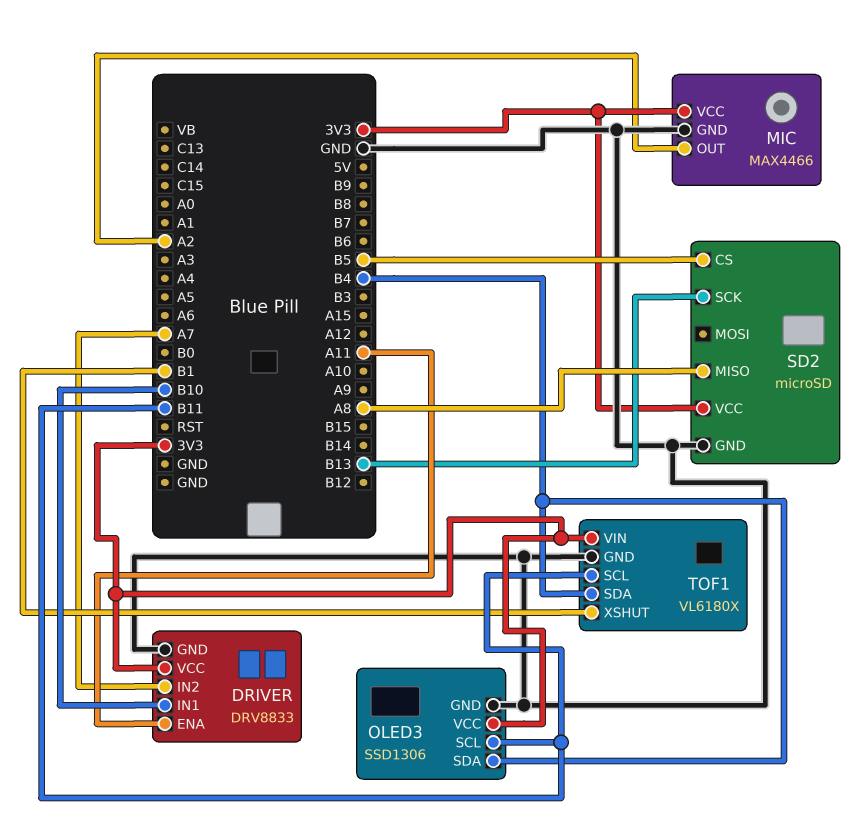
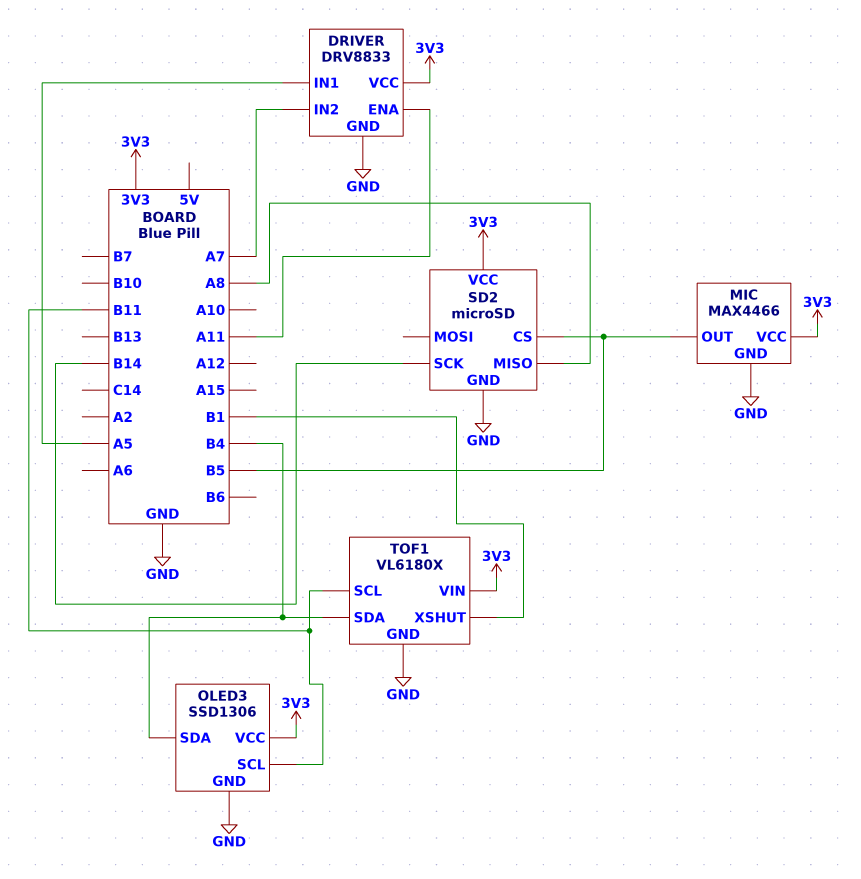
DRIVER pin IN1: B10 -> A5
MIC pin OUT: A2 -> B5
SD2 pin SCK: B13 -> B14

